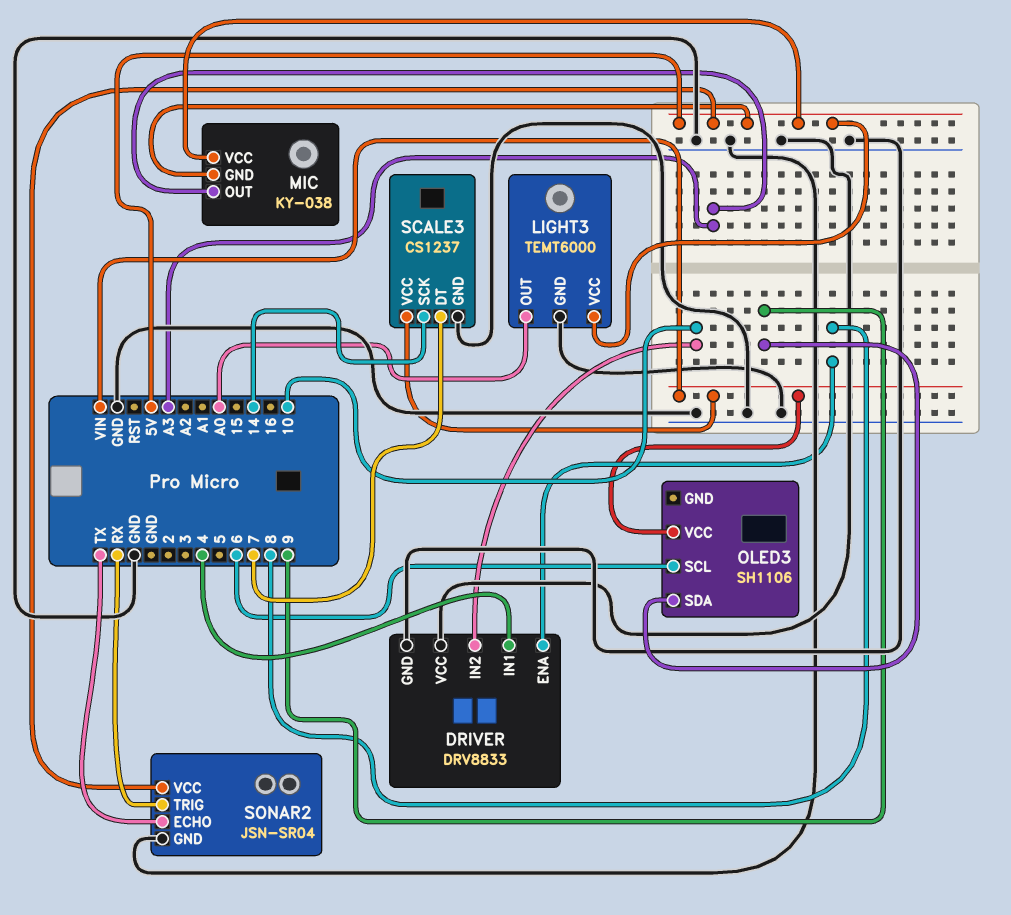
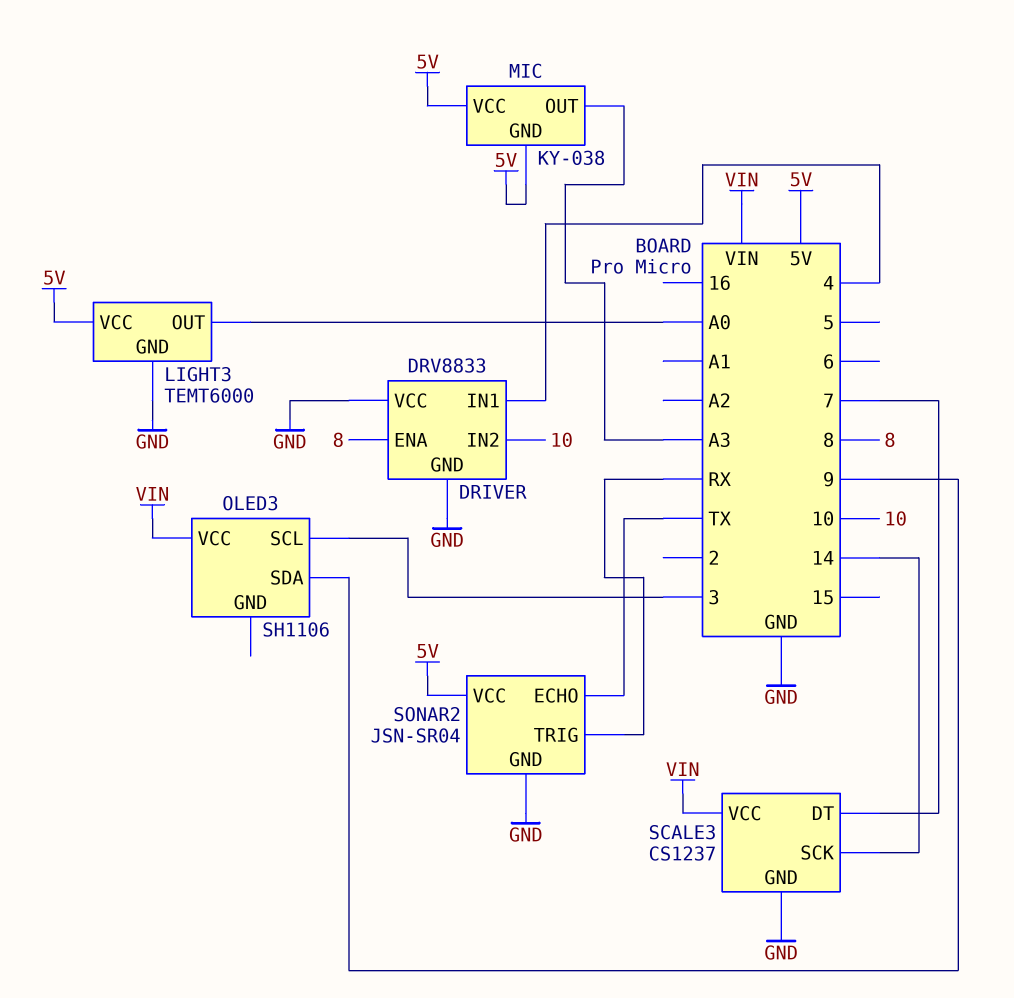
OLED3 pin SCL: 6 -> 3

